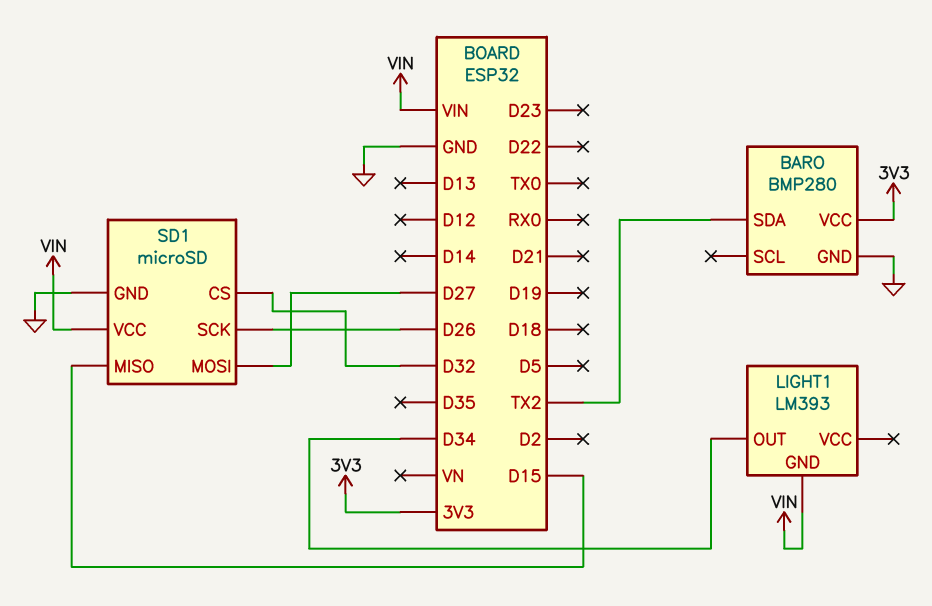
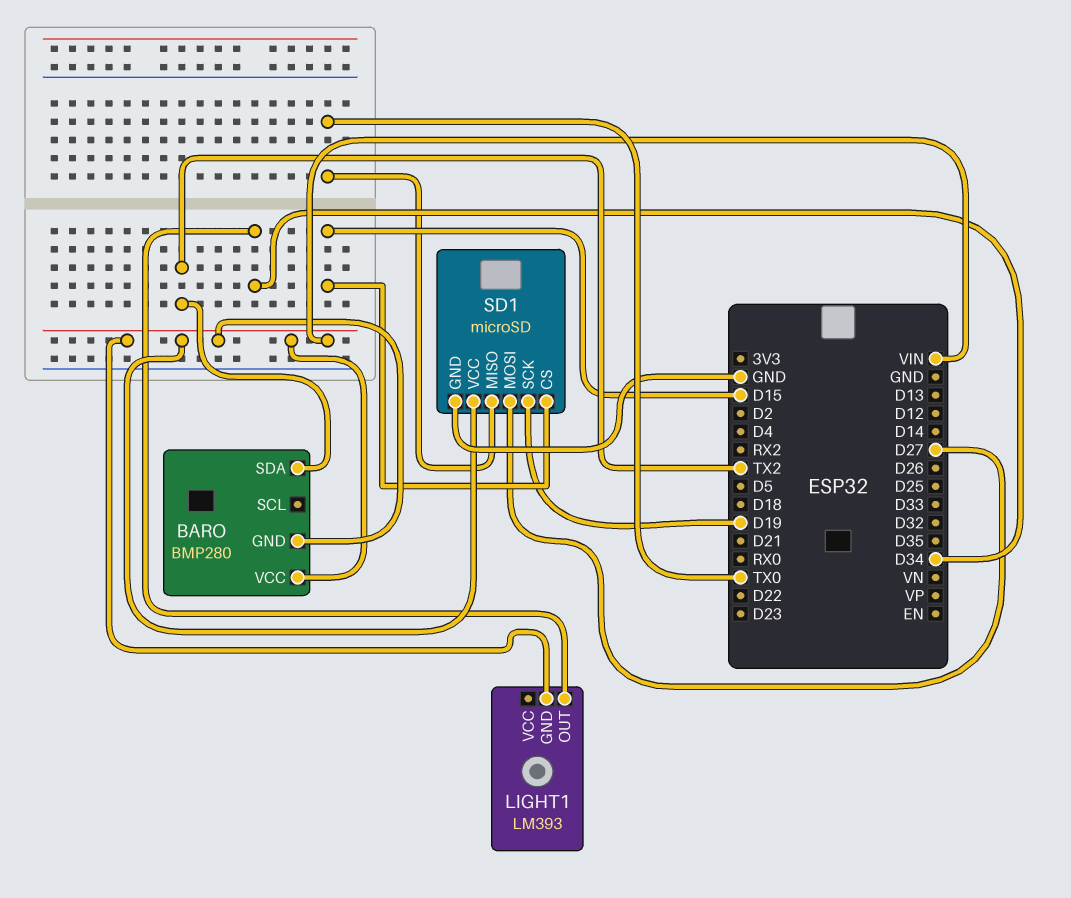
BARO pin GND: GND -> VIN
BARO pin VCC: 3V3 -> VIN
SD1 pin CS: D32 -> D15
SD1 pin MISO: D15 -> TX0
SD1 pin SCK: D26 -> D19

